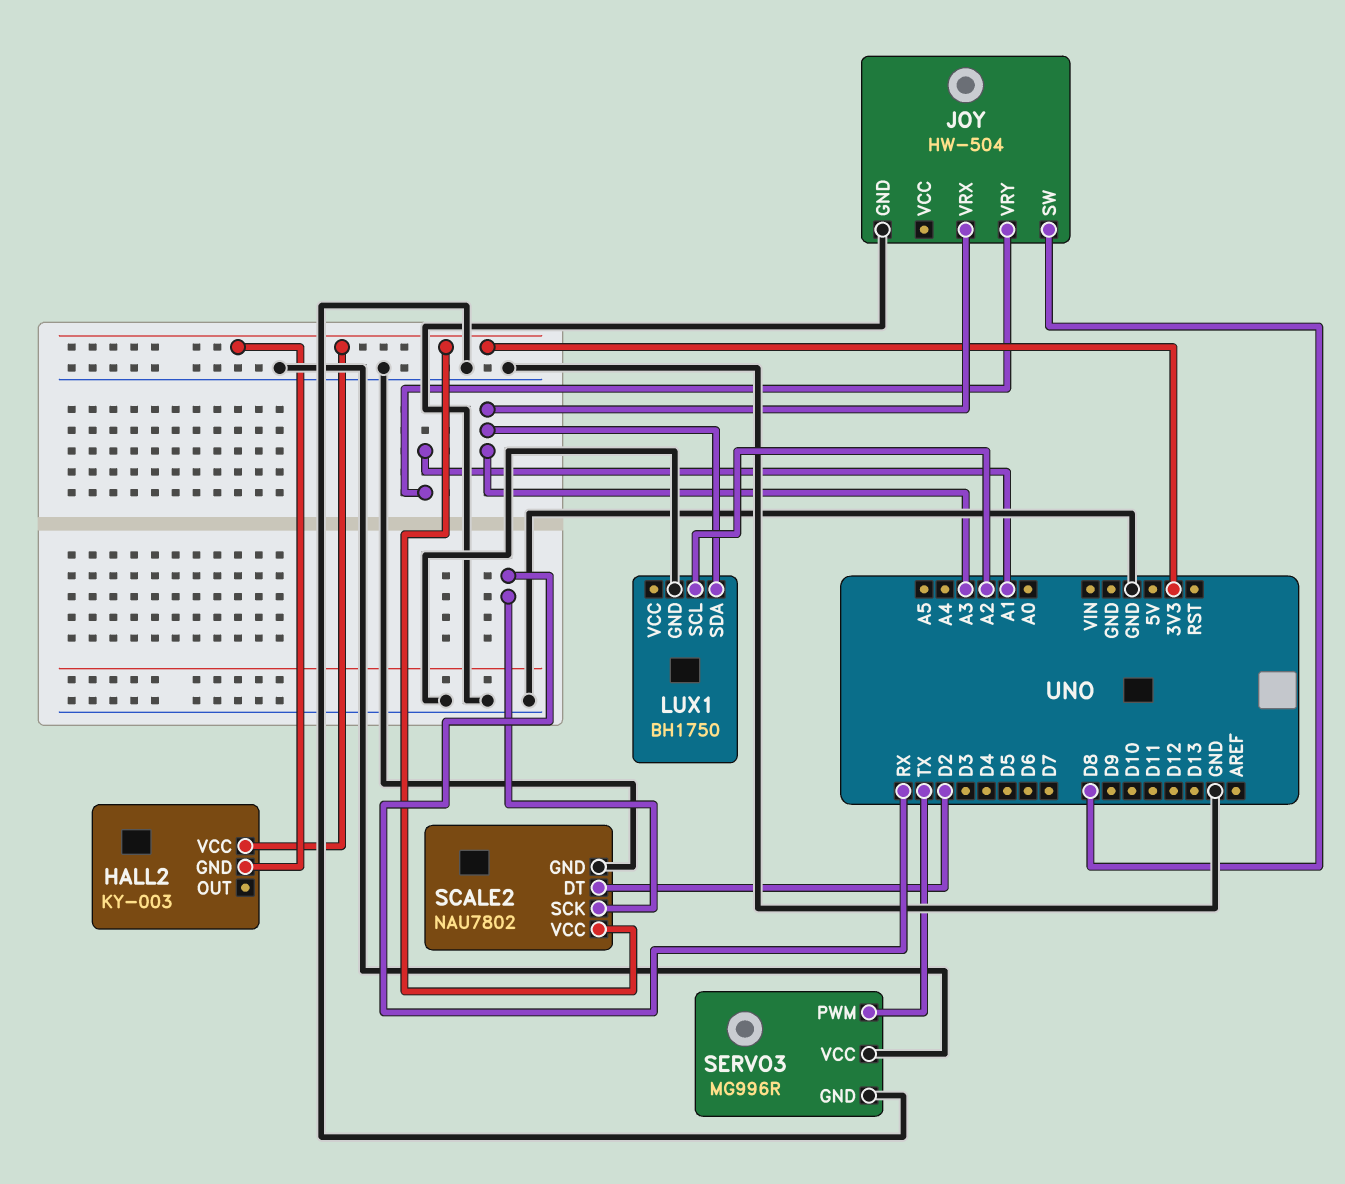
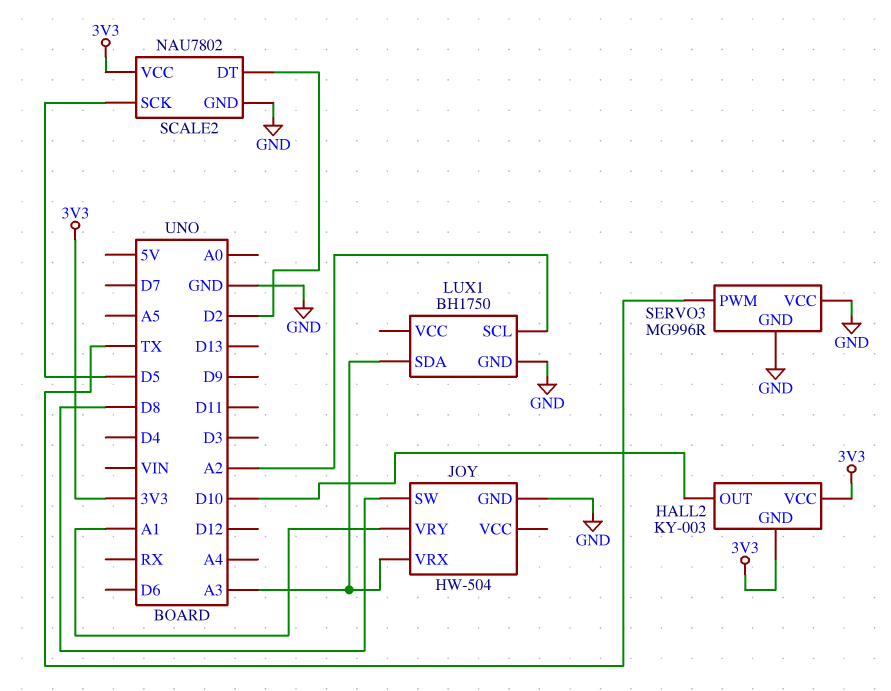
HALL2 pin OUT: none -> D10
SCALE2 pin SCK: RX -> D5

